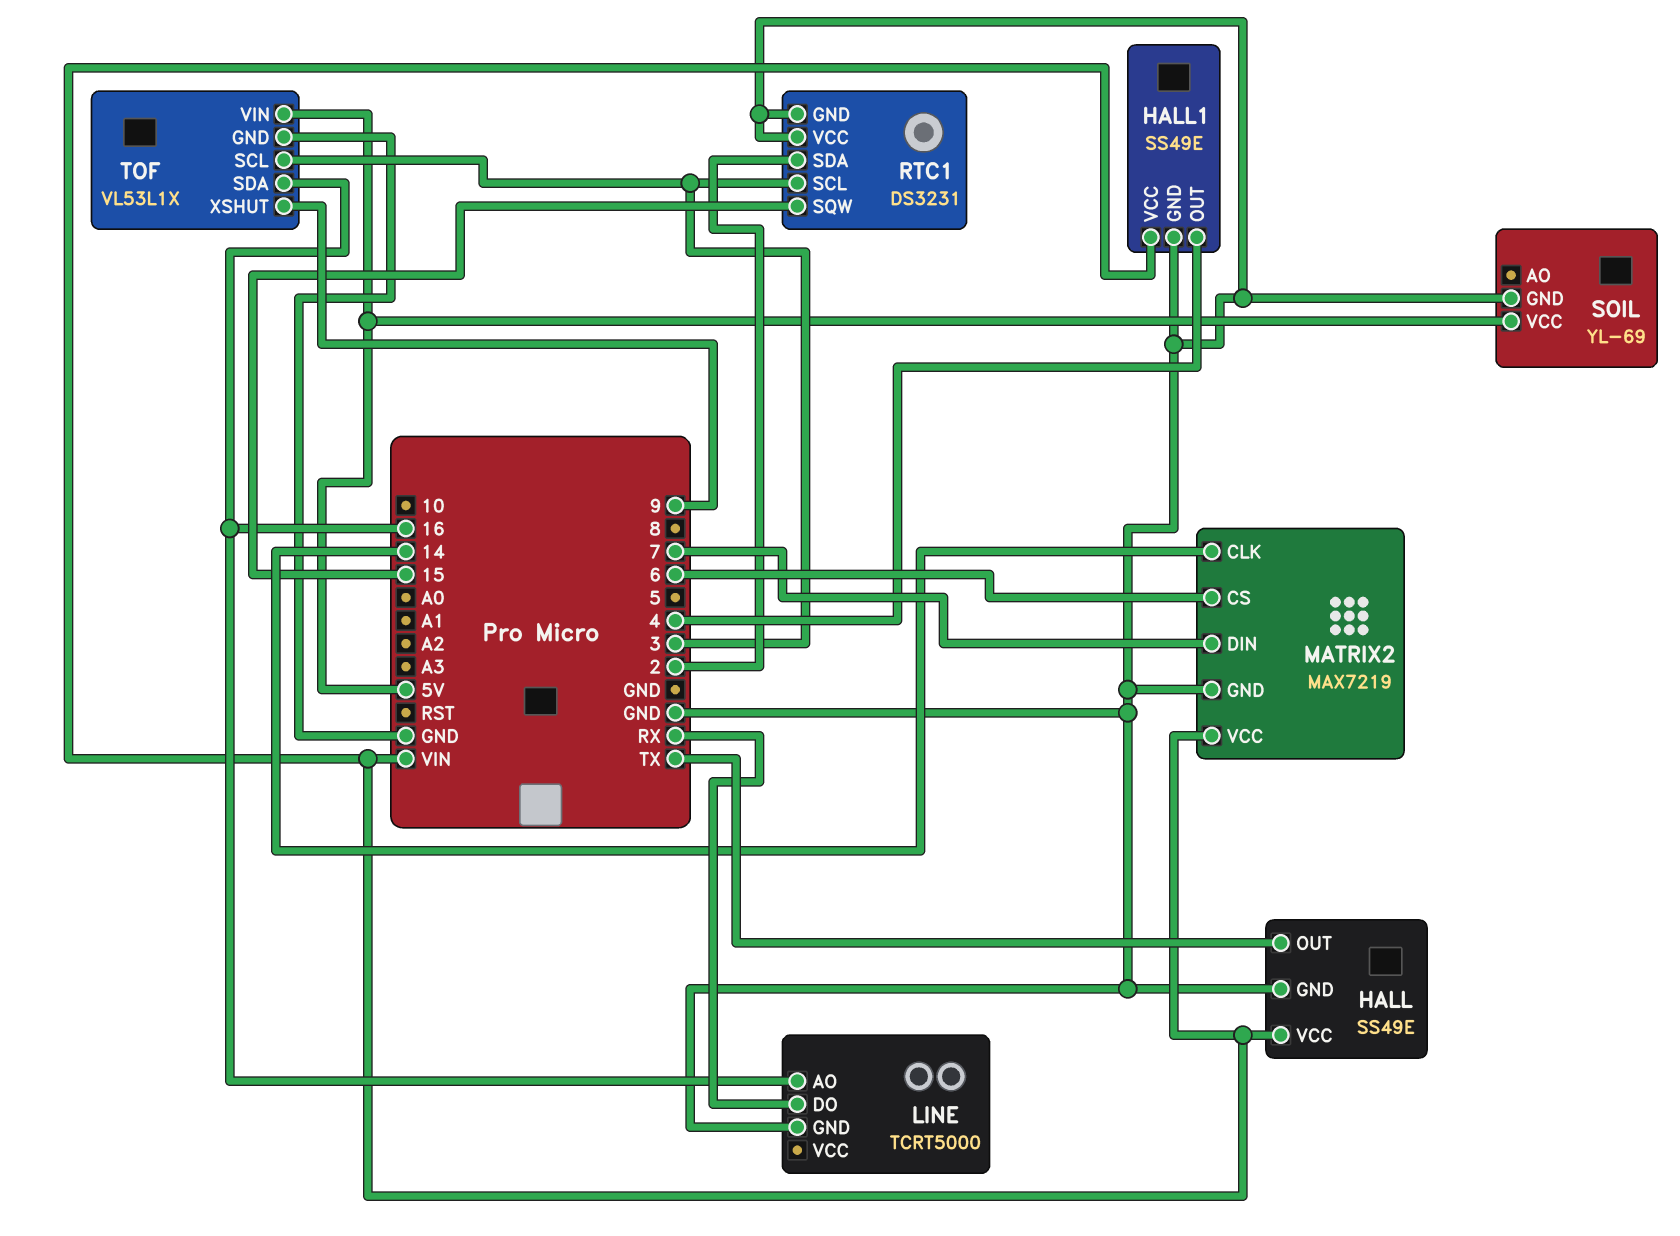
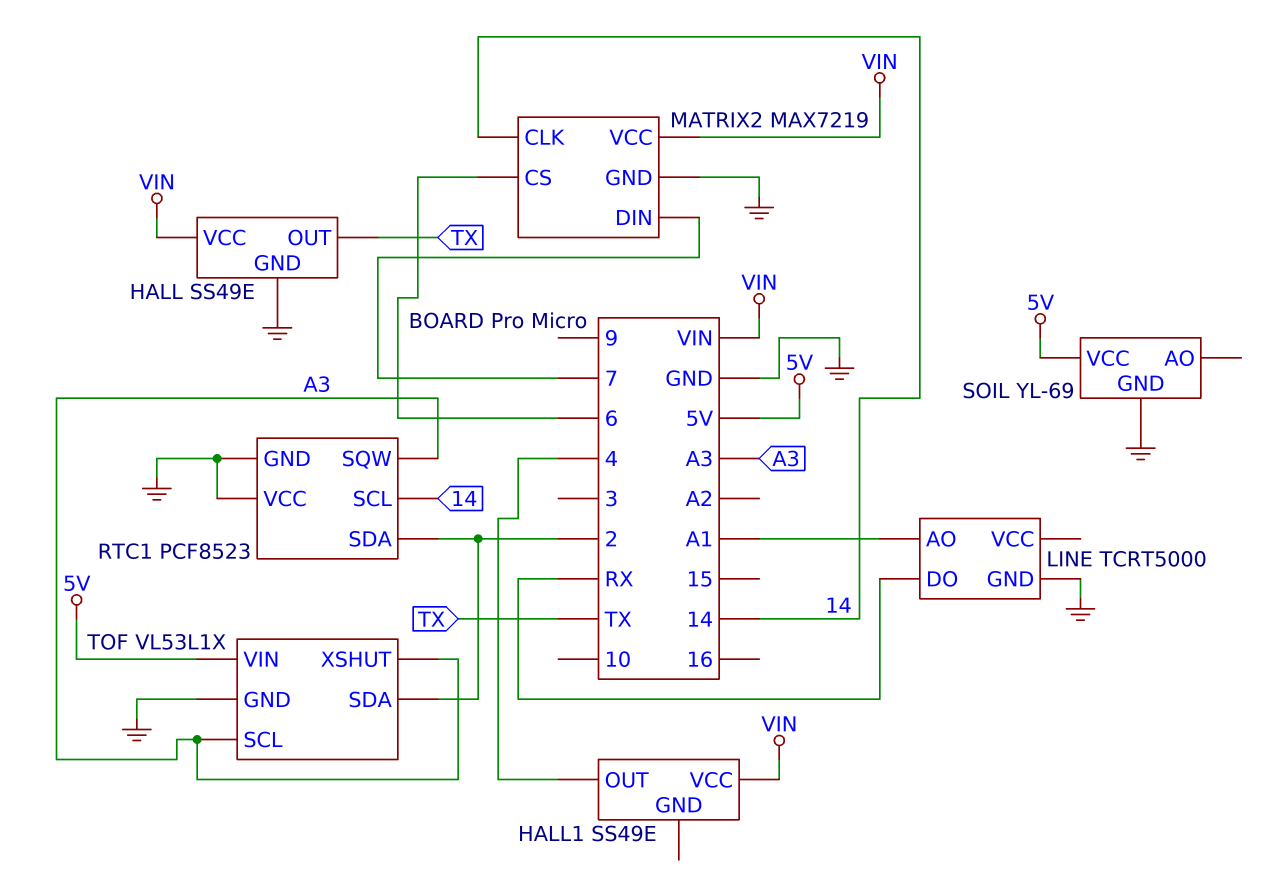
HALL1 pin GND: GND -> none
LINE pin AO: 16 -> A1
RTC1: DS3231 -> PCF8523
RTC1 pin SCL: 3 -> 14
RTC1 pin SQW: 15 -> A3
TOF pin SCL: 3 -> A3
TOF pin SDA: 16 -> 2
TOF pin XSHUT: 9 -> A3

